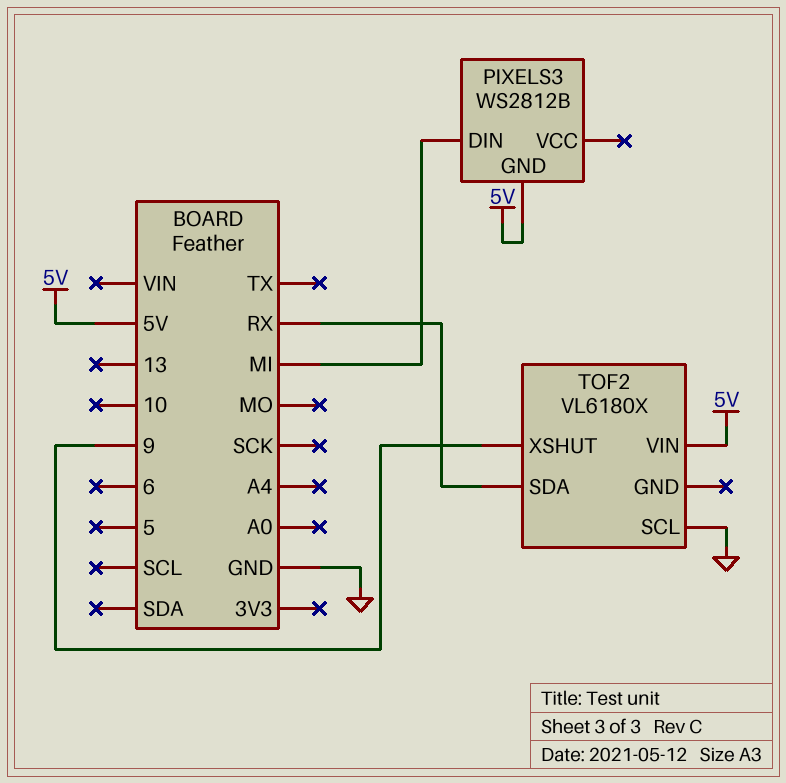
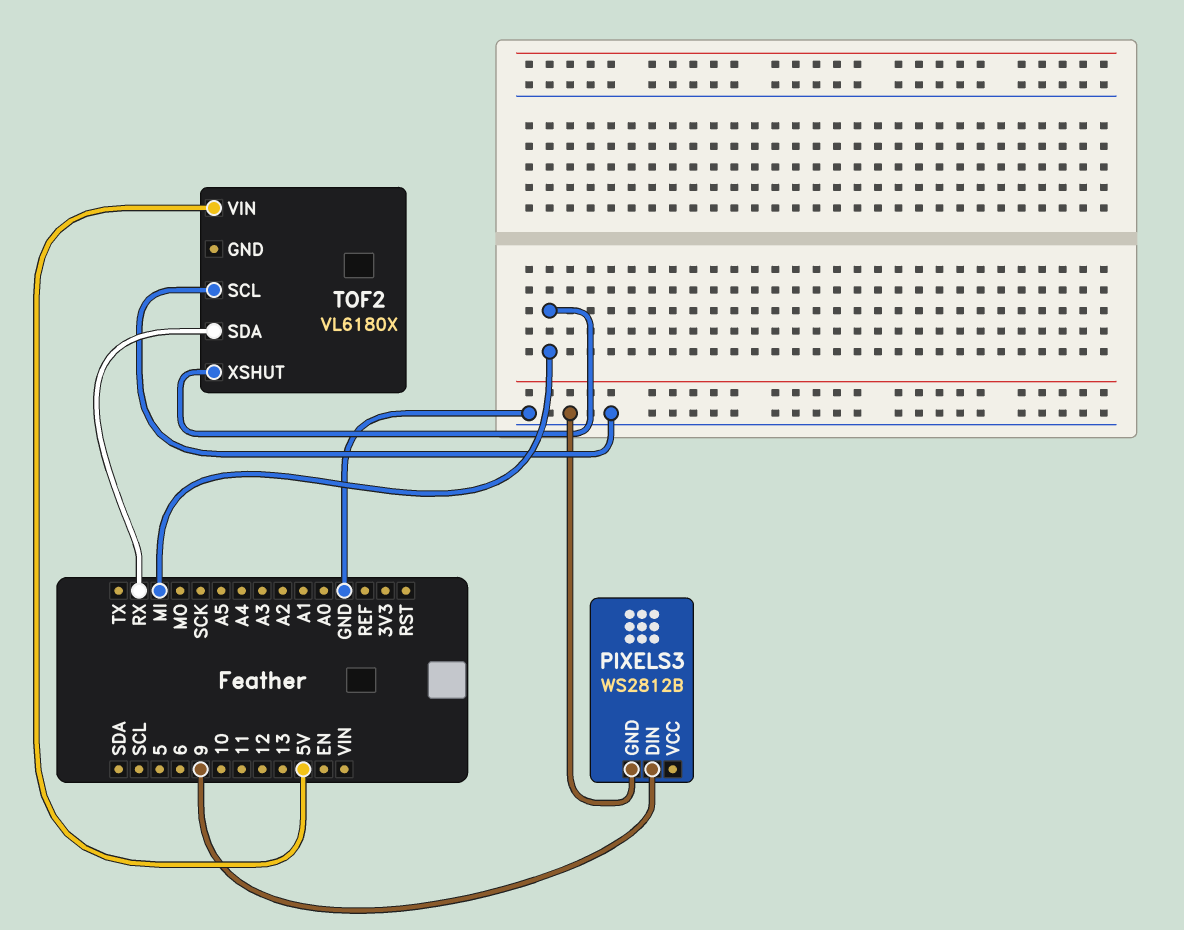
PIXELS3 pin DIN: MI -> 9
PIXELS3 pin GND: 5V -> GND
TOF2 pin XSHUT: 9 -> MI

